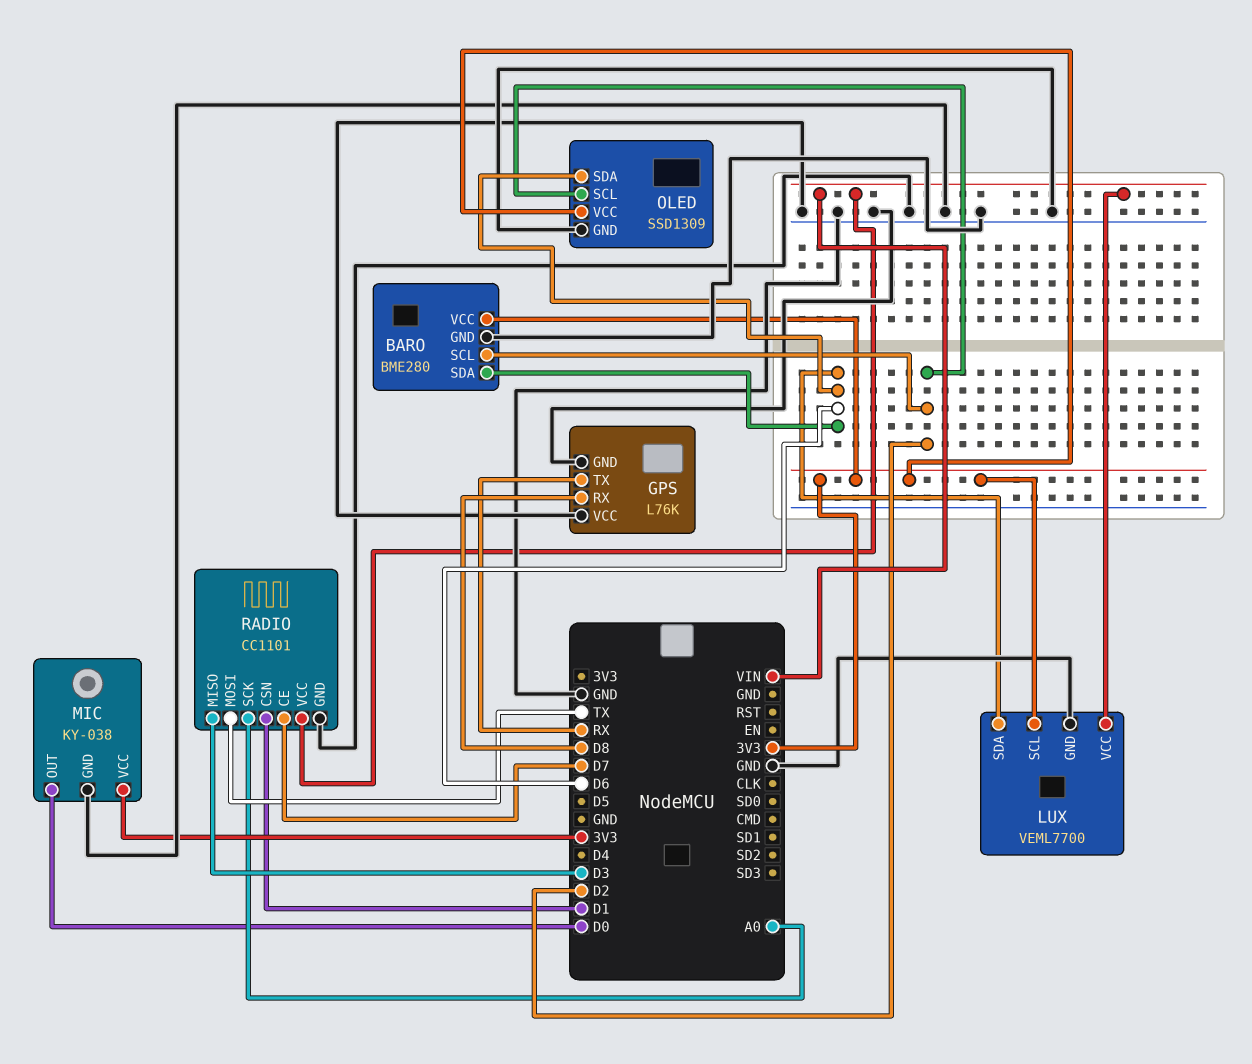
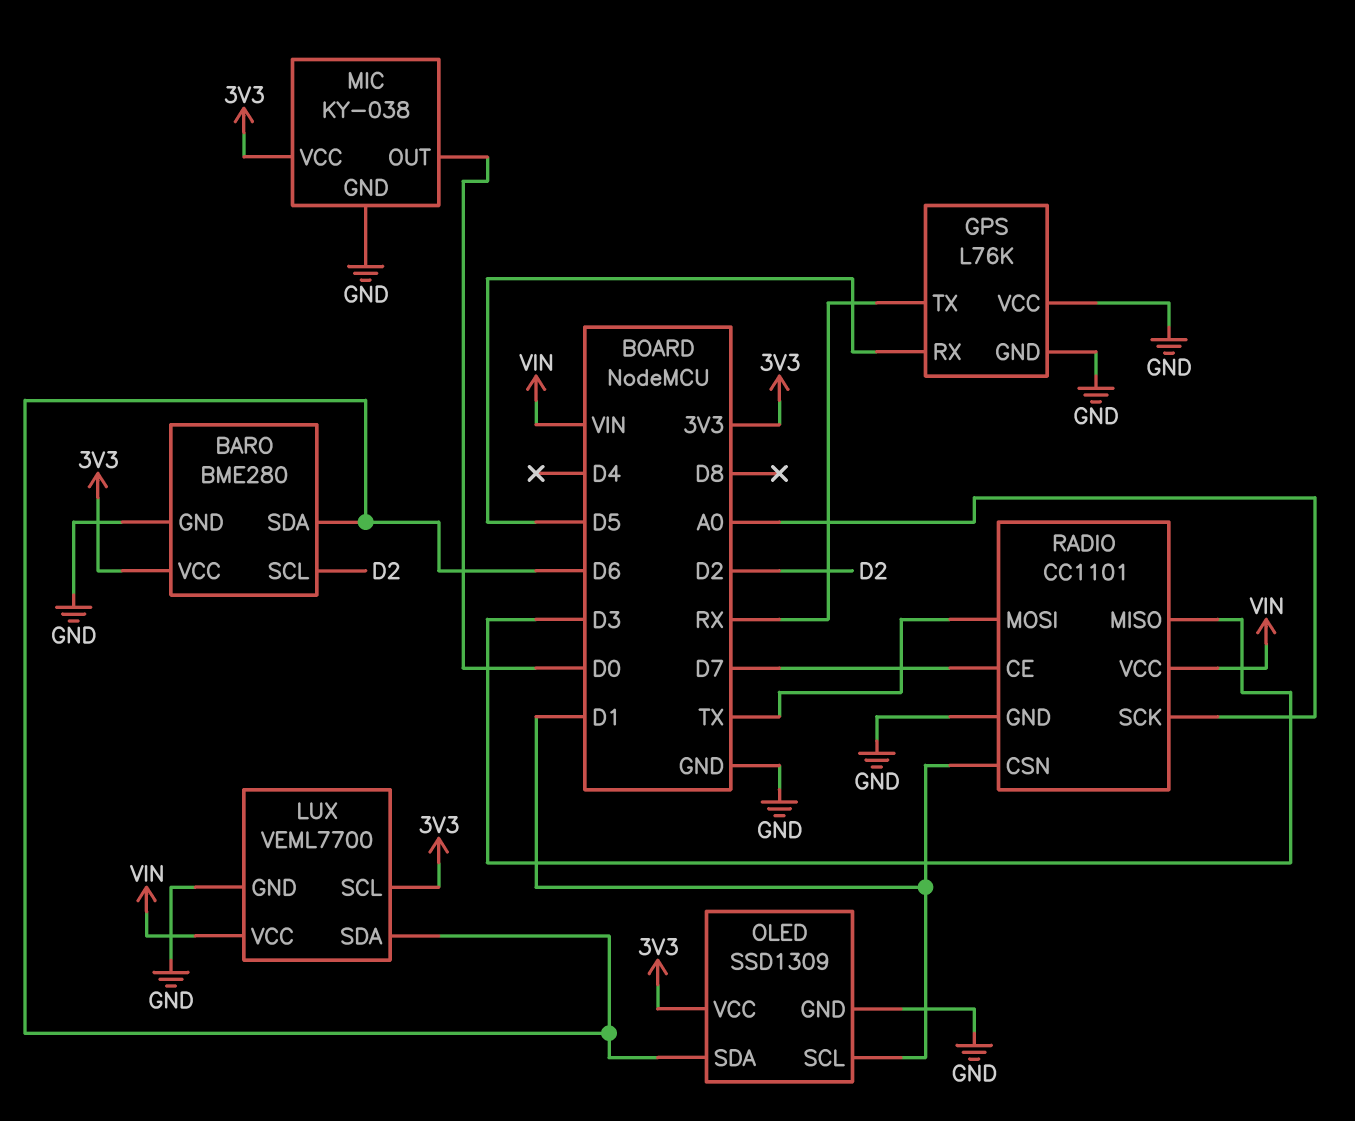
GPS pin RX: D8 -> D5
OLED pin SCL: D2 -> D1

